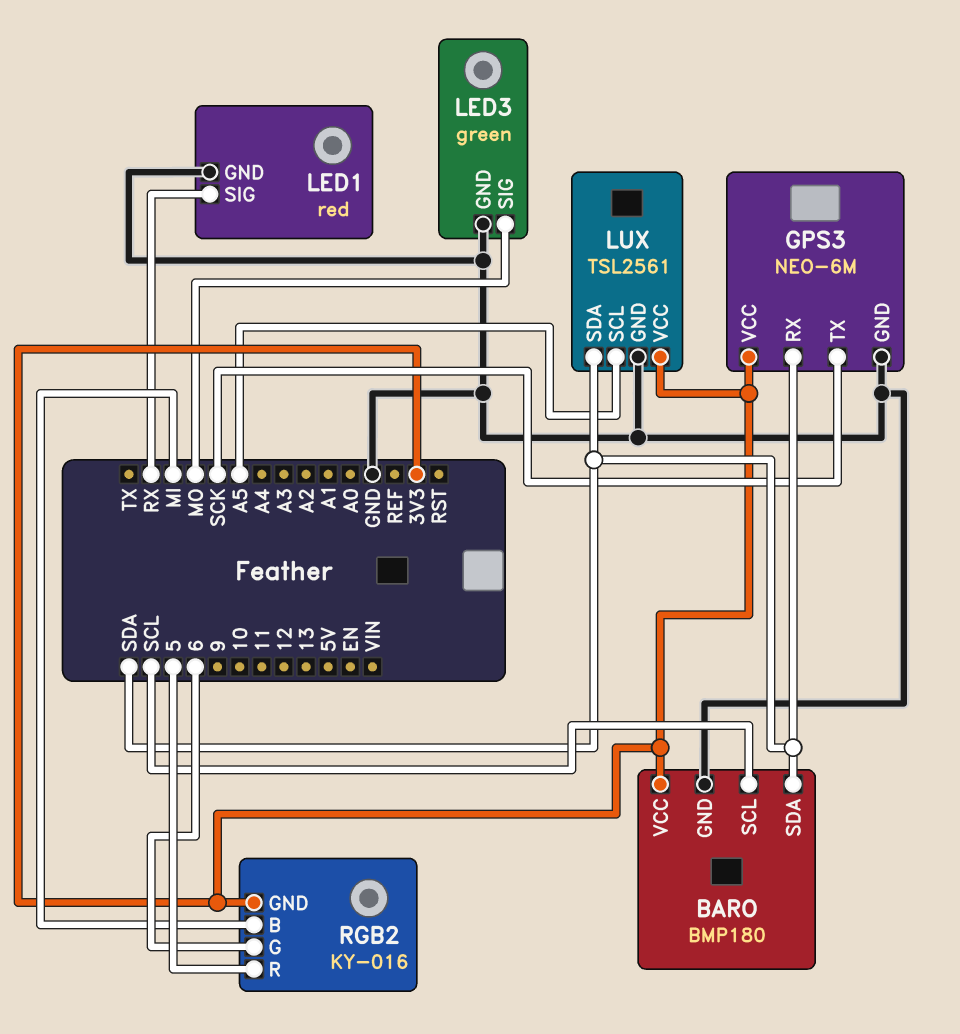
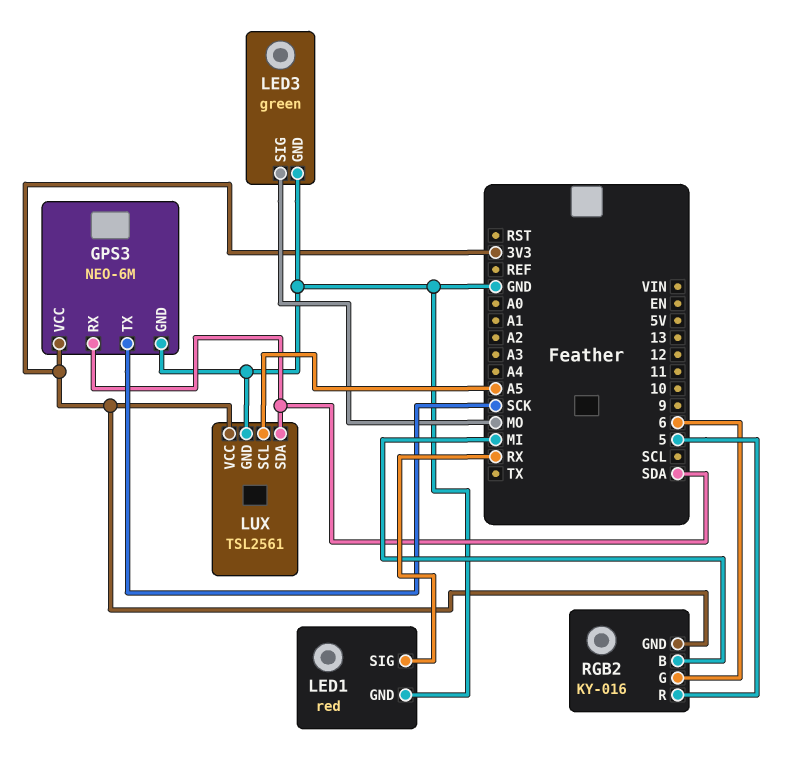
BARO: BMP180 -> none
BARO pin GND: GND -> none
BARO pin SCL: SCL -> none
BARO pin SDA: SDA -> none
BARO pin VCC: 3V3 -> none

